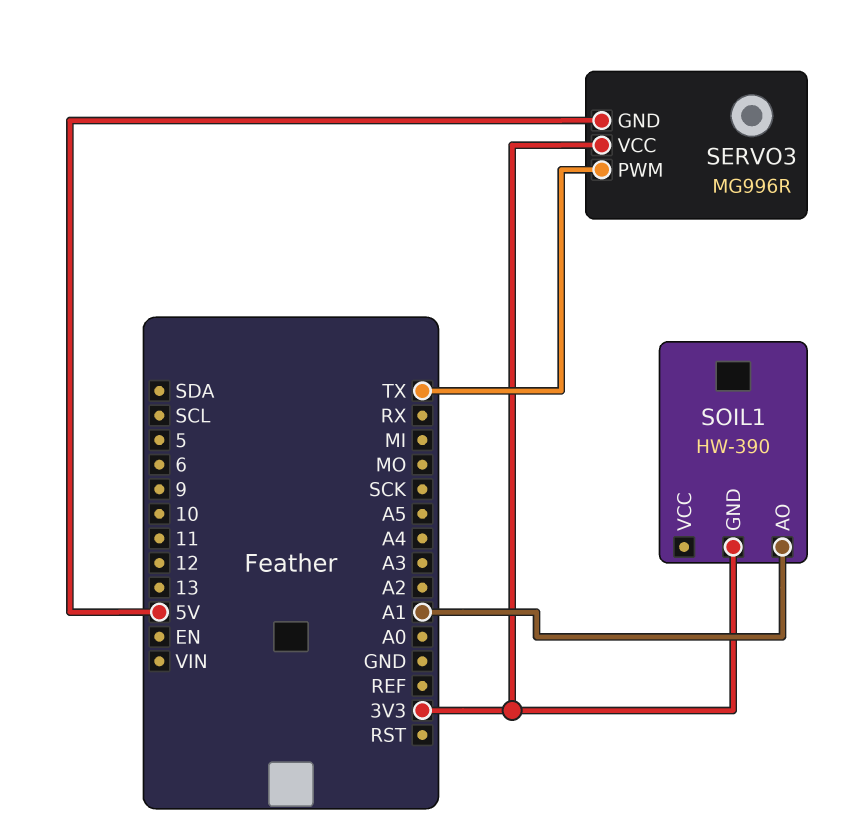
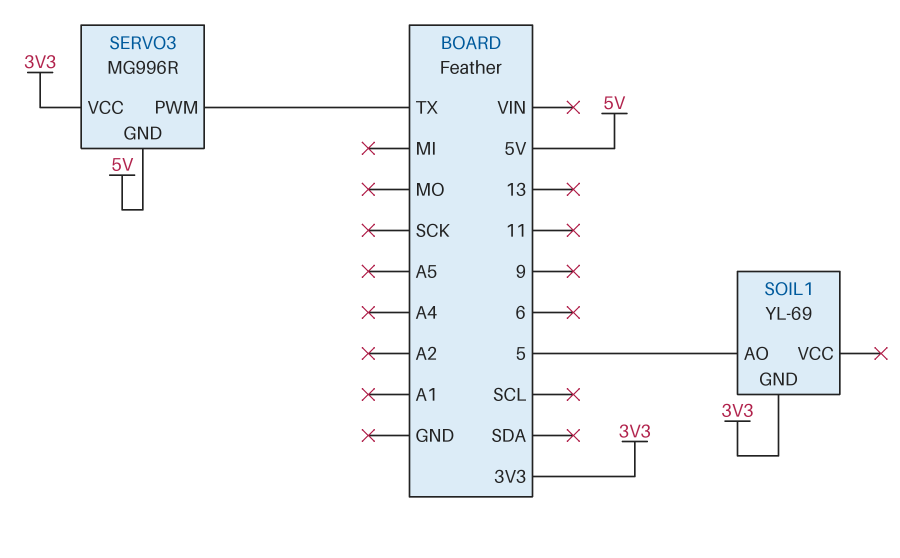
SOIL1: HW-390 -> YL-69
SOIL1 pin AO: A1 -> 5

